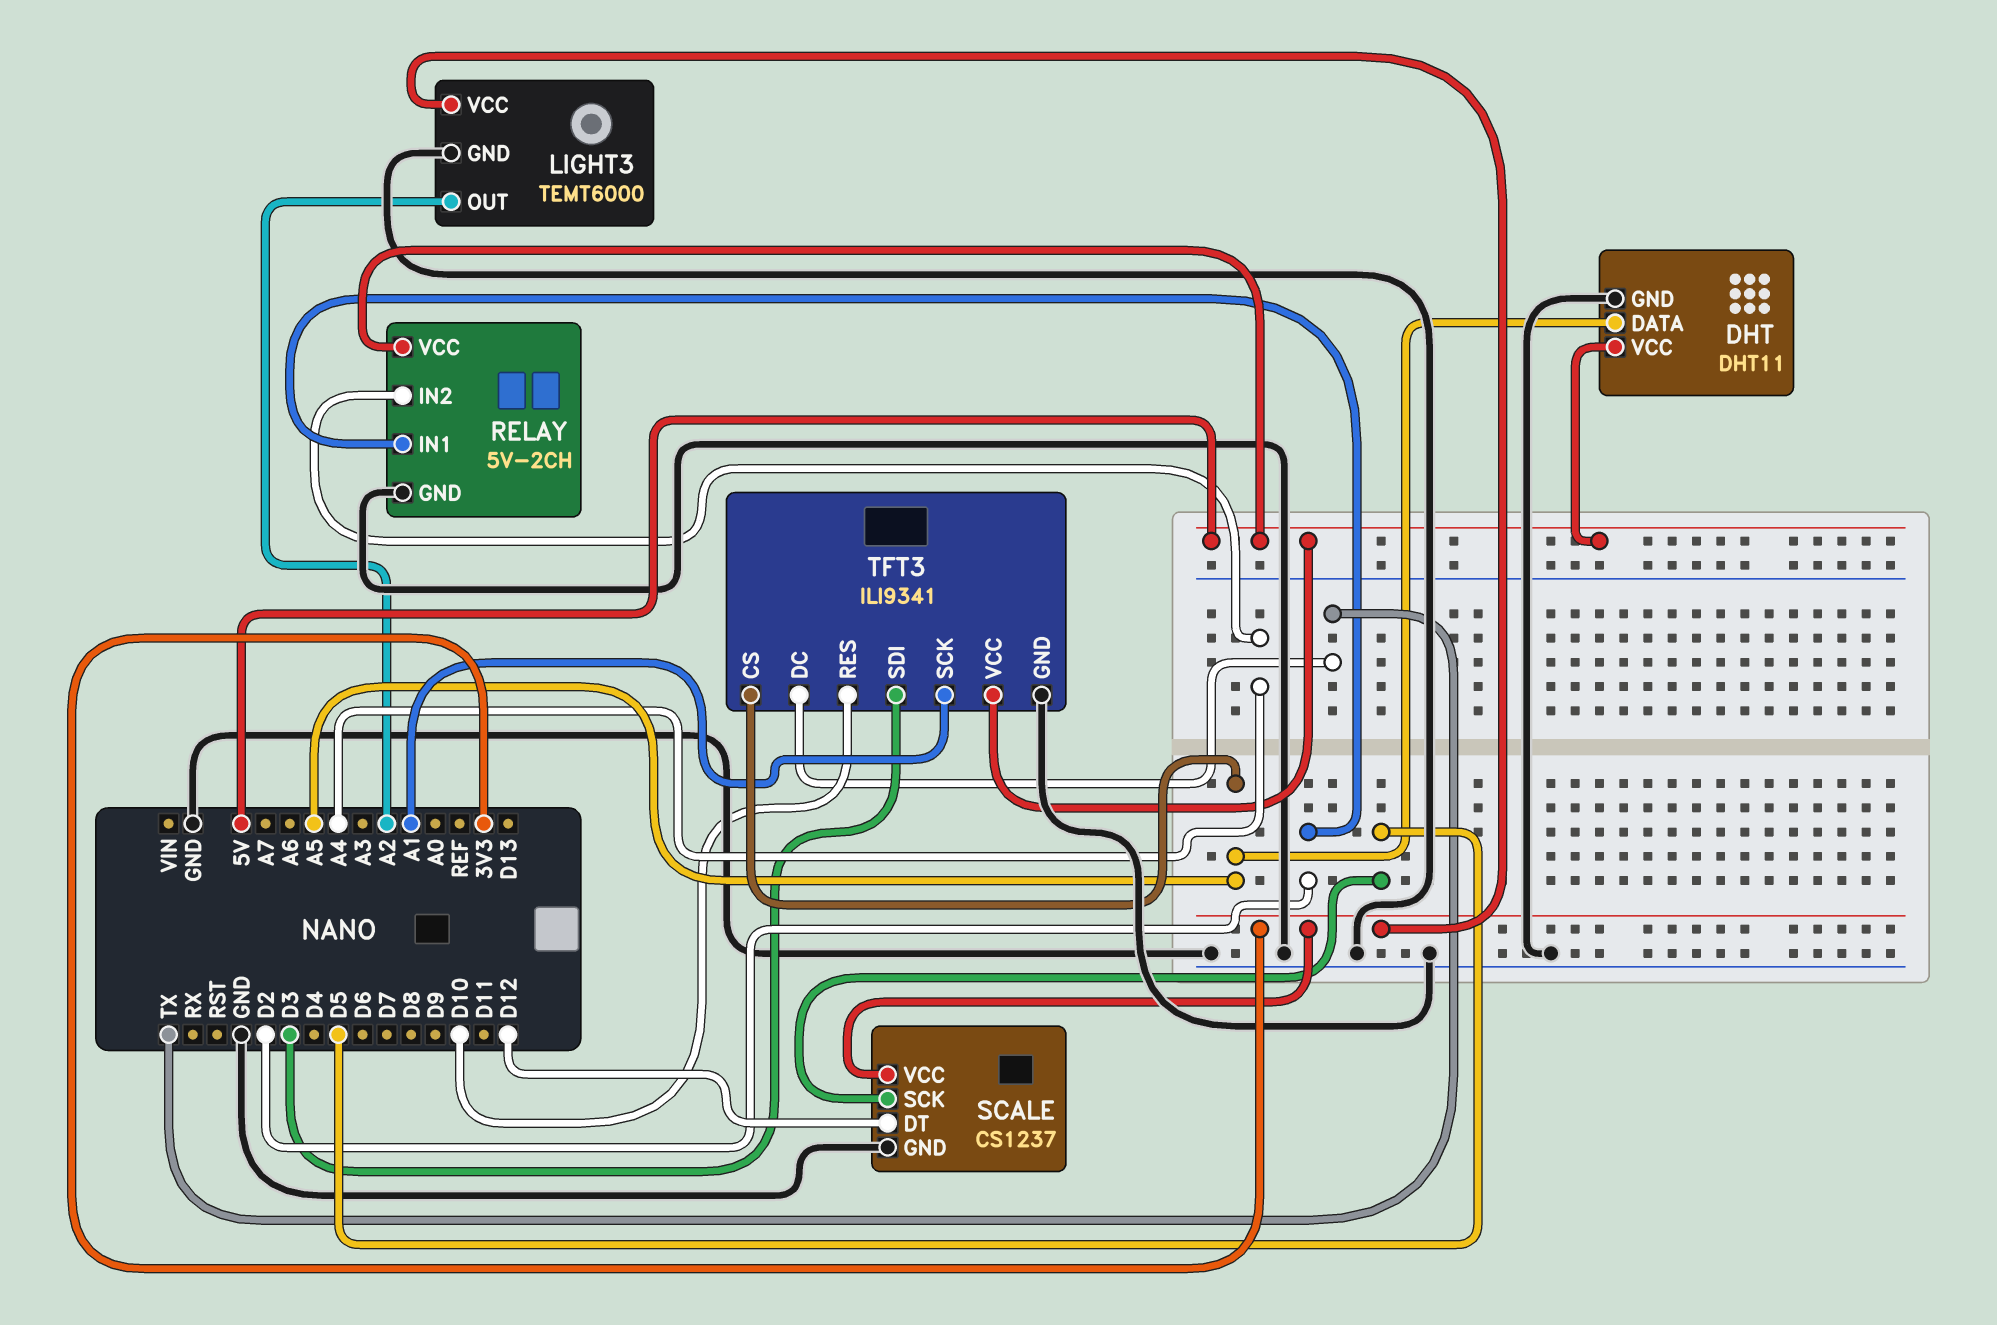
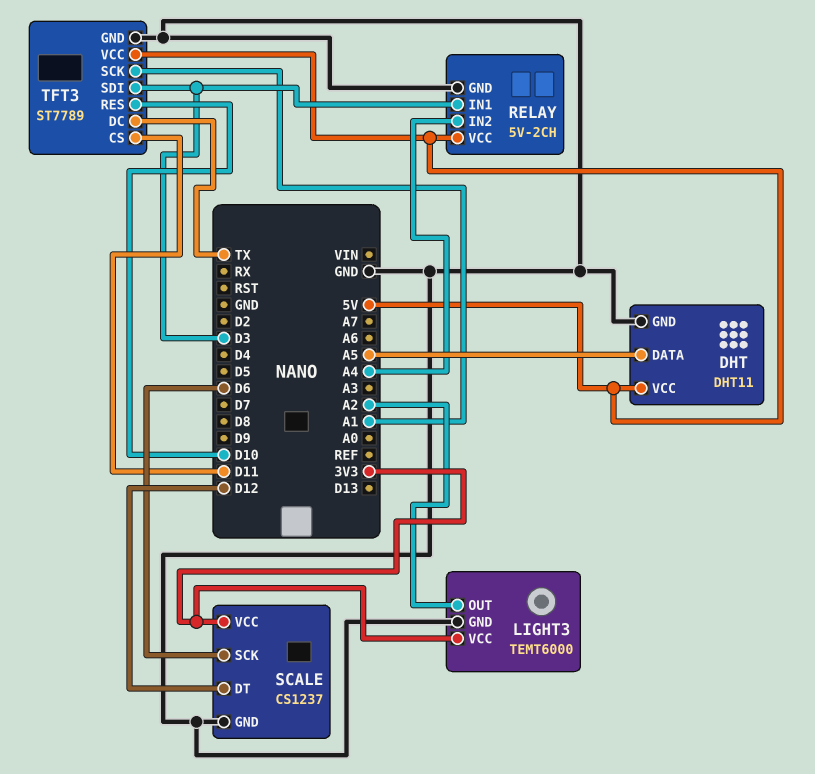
RELAY pin IN1: D2 -> D3
SCALE pin SCK: D5 -> D6
TFT3: ILI9341 -> ST7789
TFT3 pin CS: A5 -> D11

